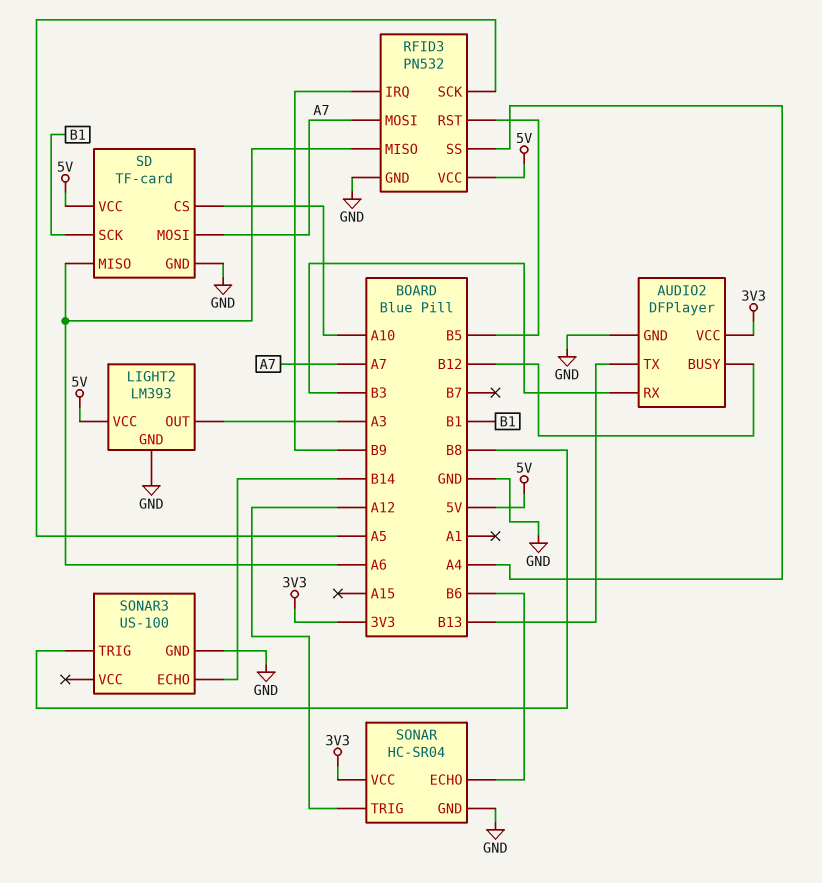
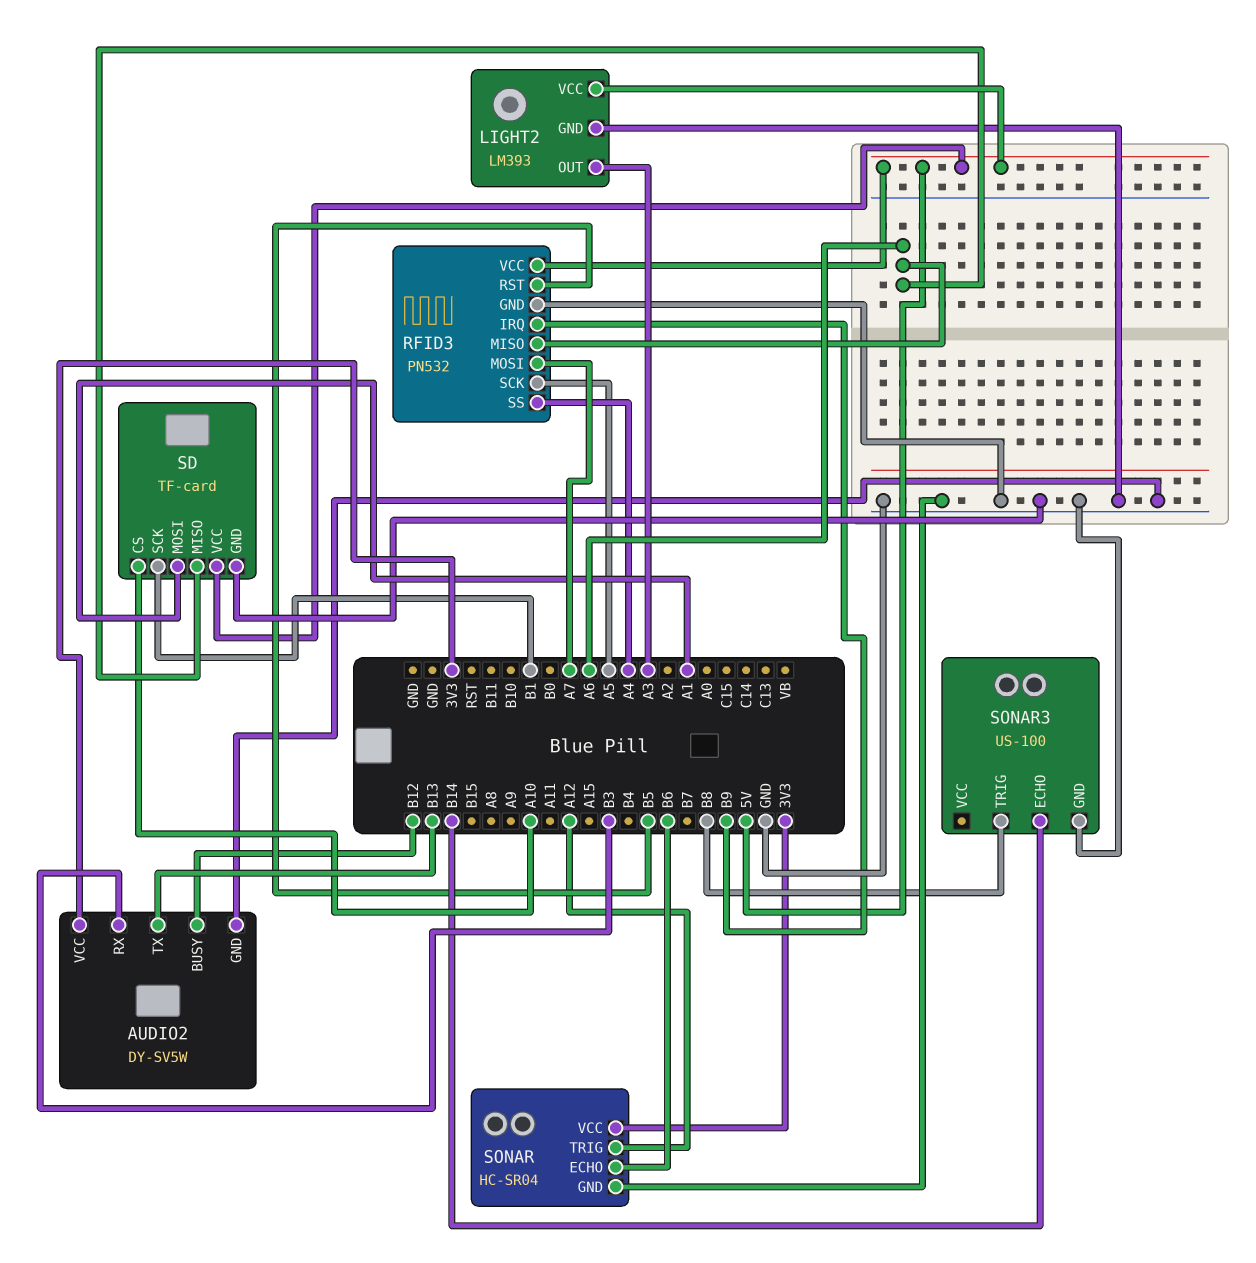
AUDIO2: DFPlayer -> DY-SV5W
SD pin MOSI: A7 -> A1

